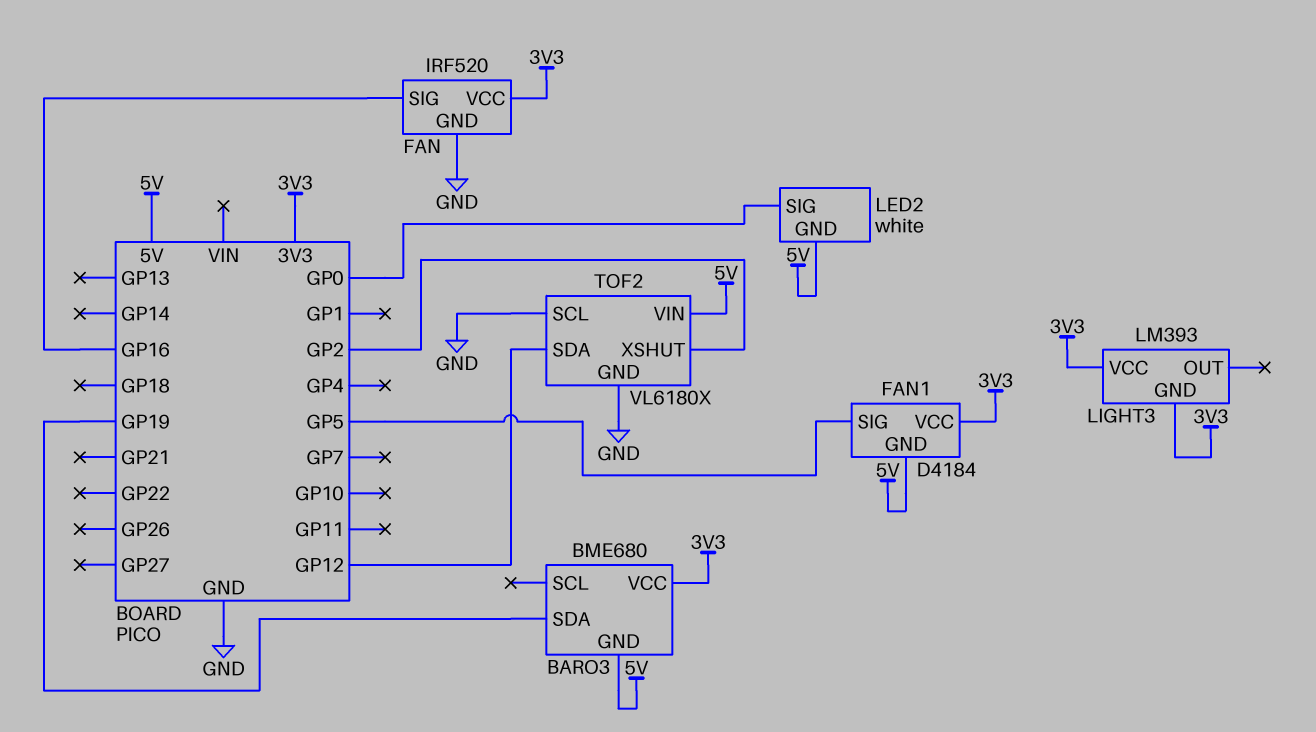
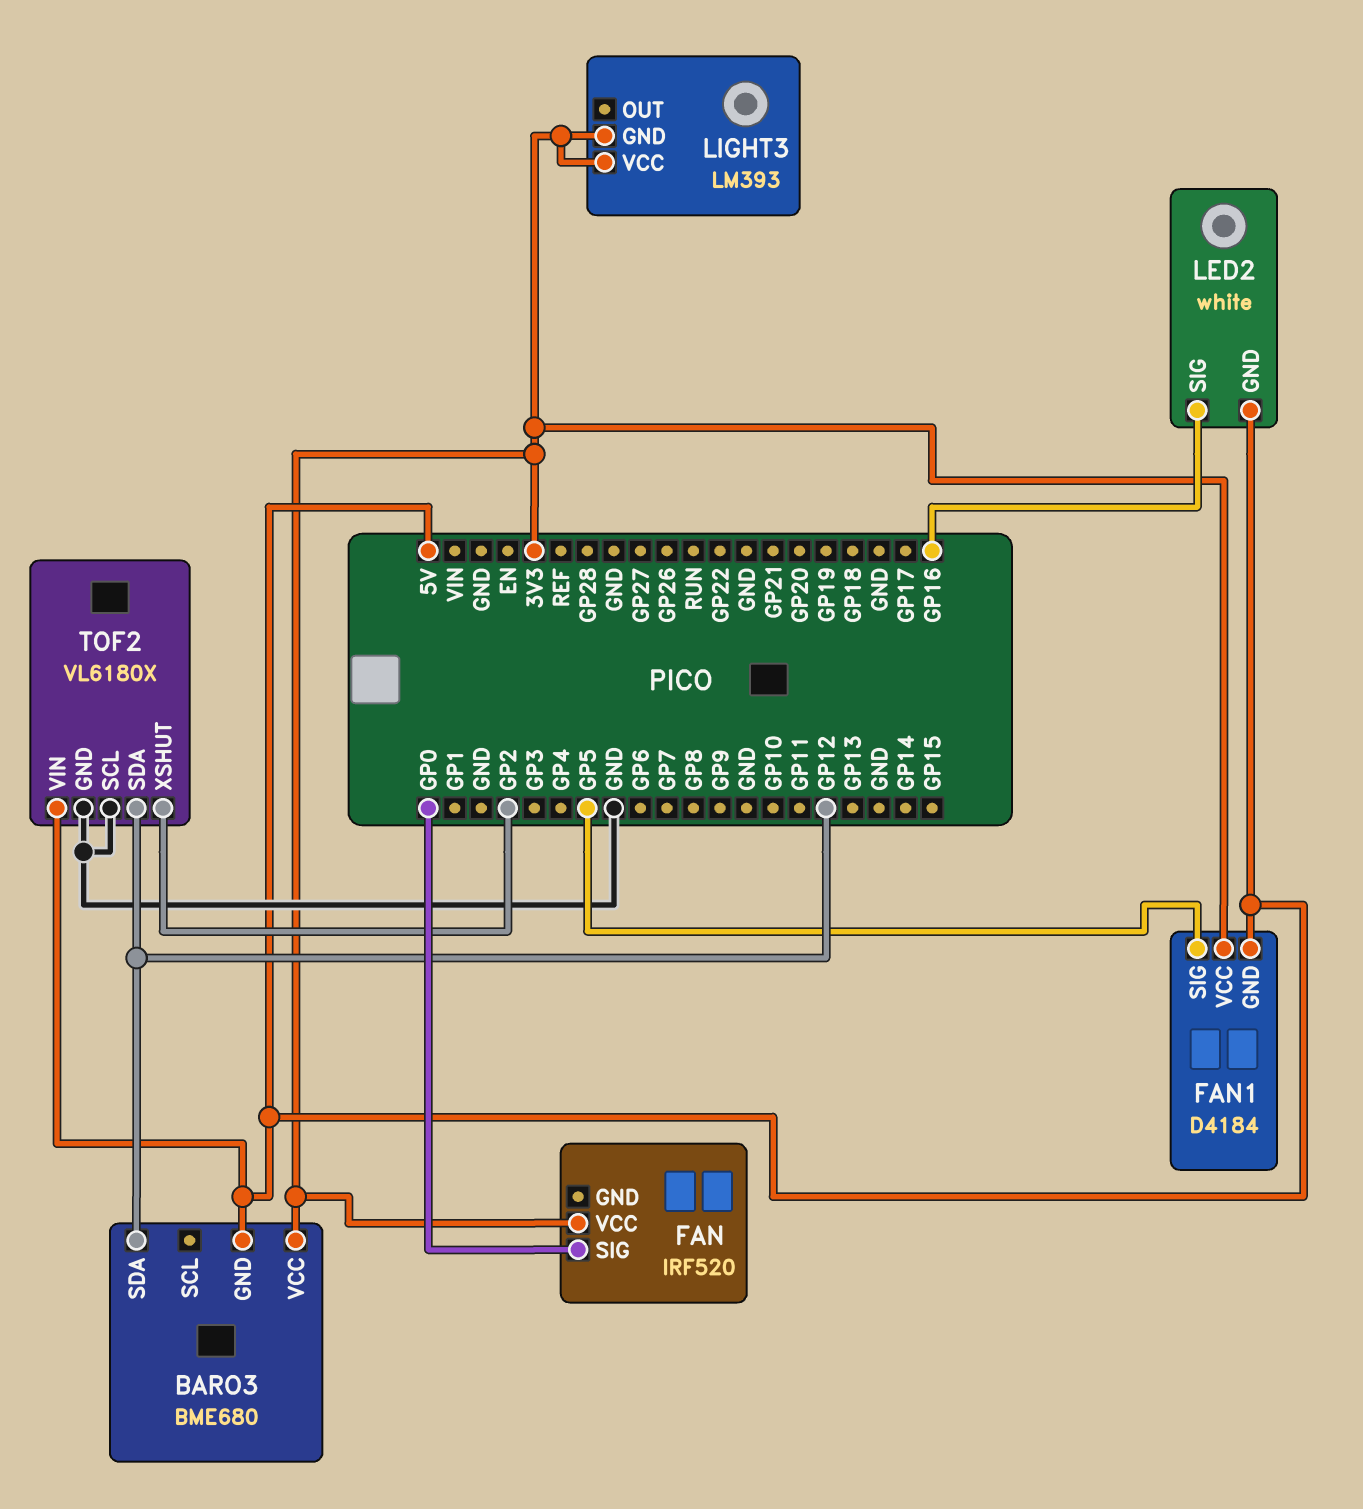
BARO3 pin SDA: GP19 -> GP12
FAN pin GND: GND -> none
FAN pin SIG: GP16 -> GP0
LED2 pin SIG: GP0 -> GP16

